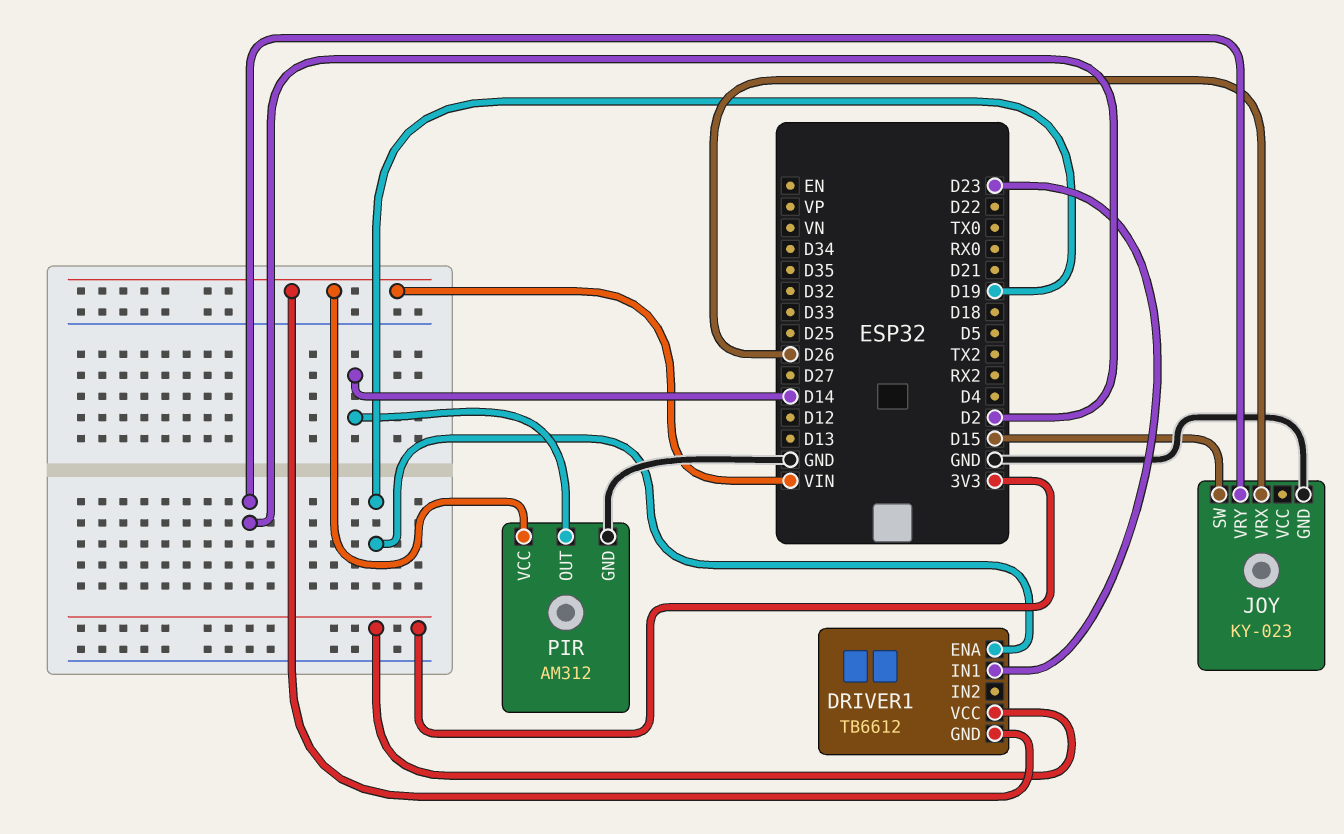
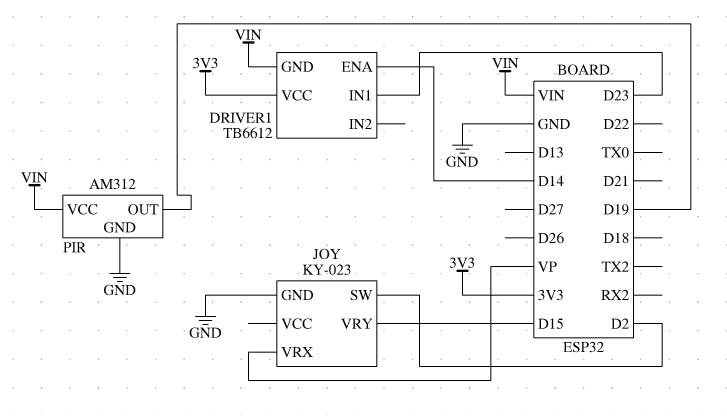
DRIVER1 pin ENA: D19 -> D14
JOY pin SW: D15 -> D2
JOY pin VRX: D26 -> VP
JOY pin VRY: D2 -> D15
PIR pin OUT: D14 -> D19

